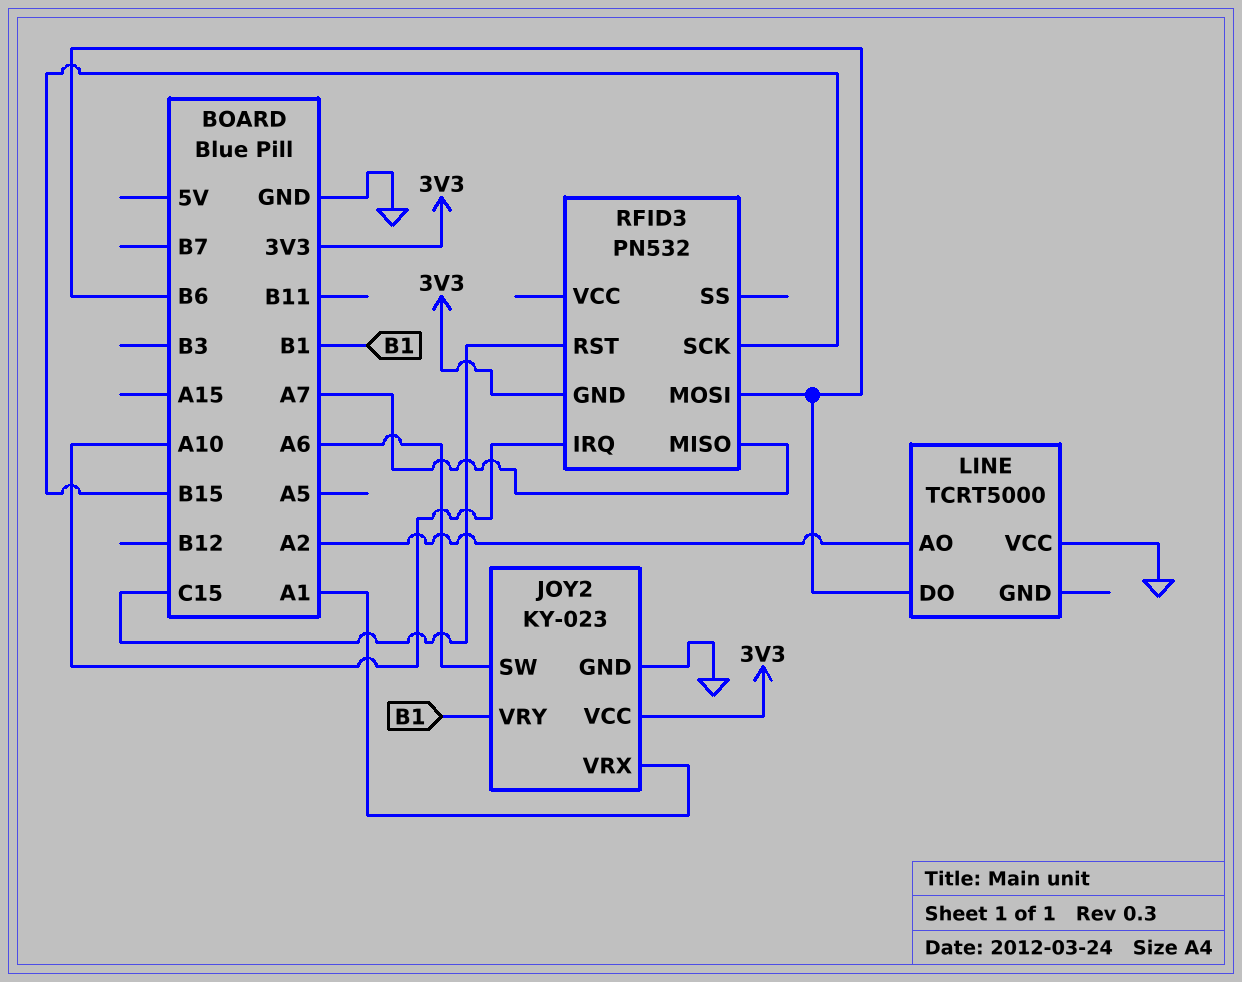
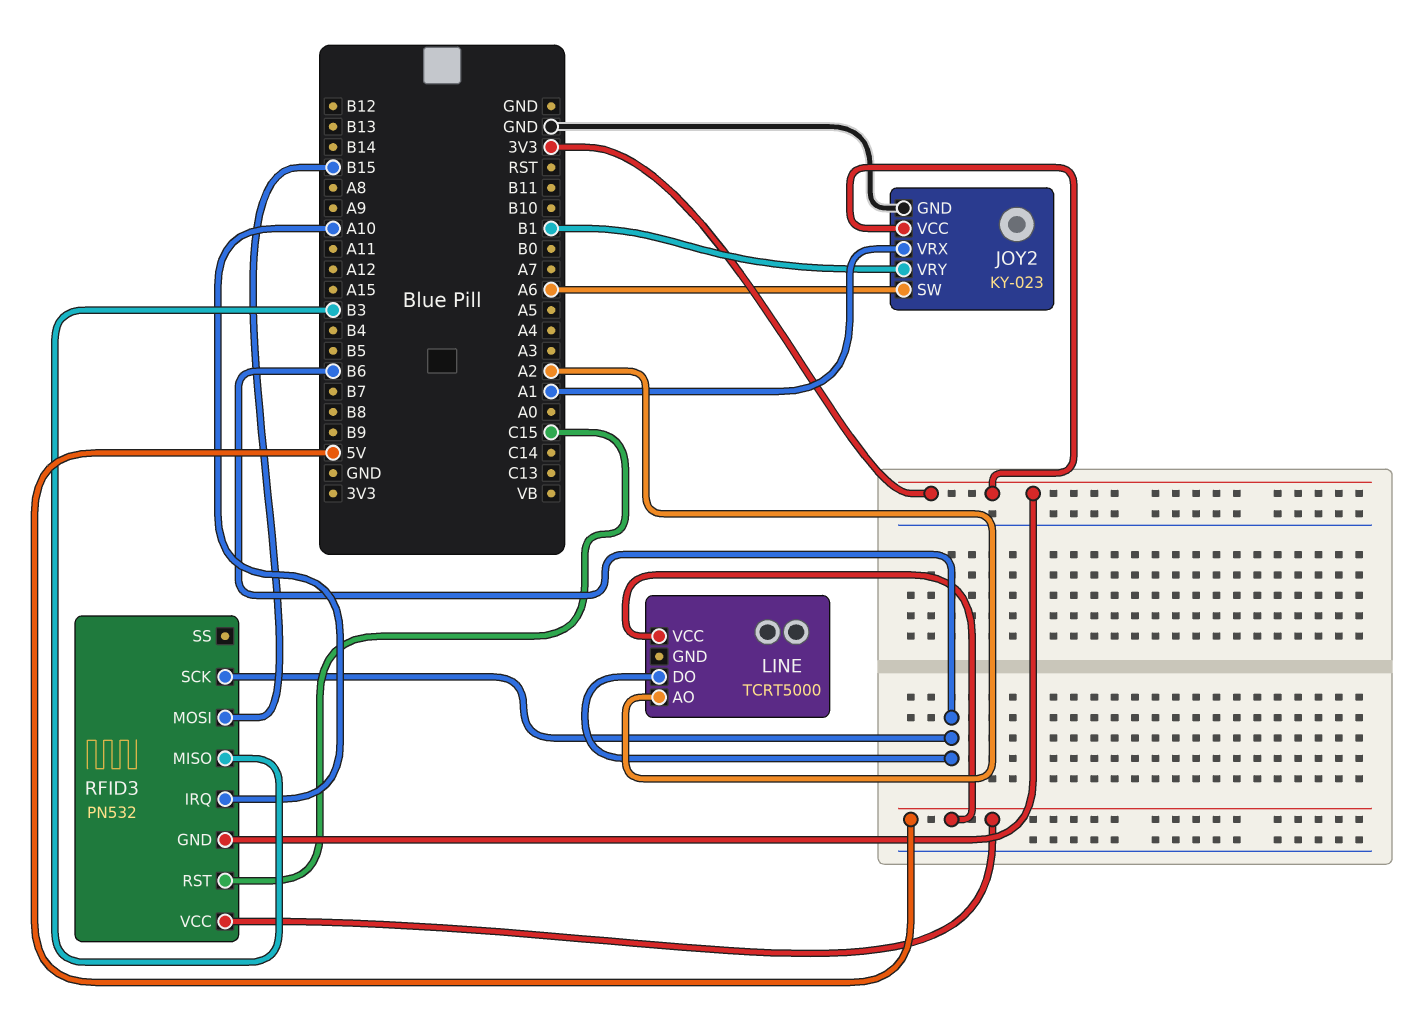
LINE pin VCC: GND -> 5V
RFID3 pin MISO: A7 -> B3
RFID3 pin MOSI: B6 -> B15
RFID3 pin SCK: B15 -> B6
RFID3 pin VCC: none -> 5V

